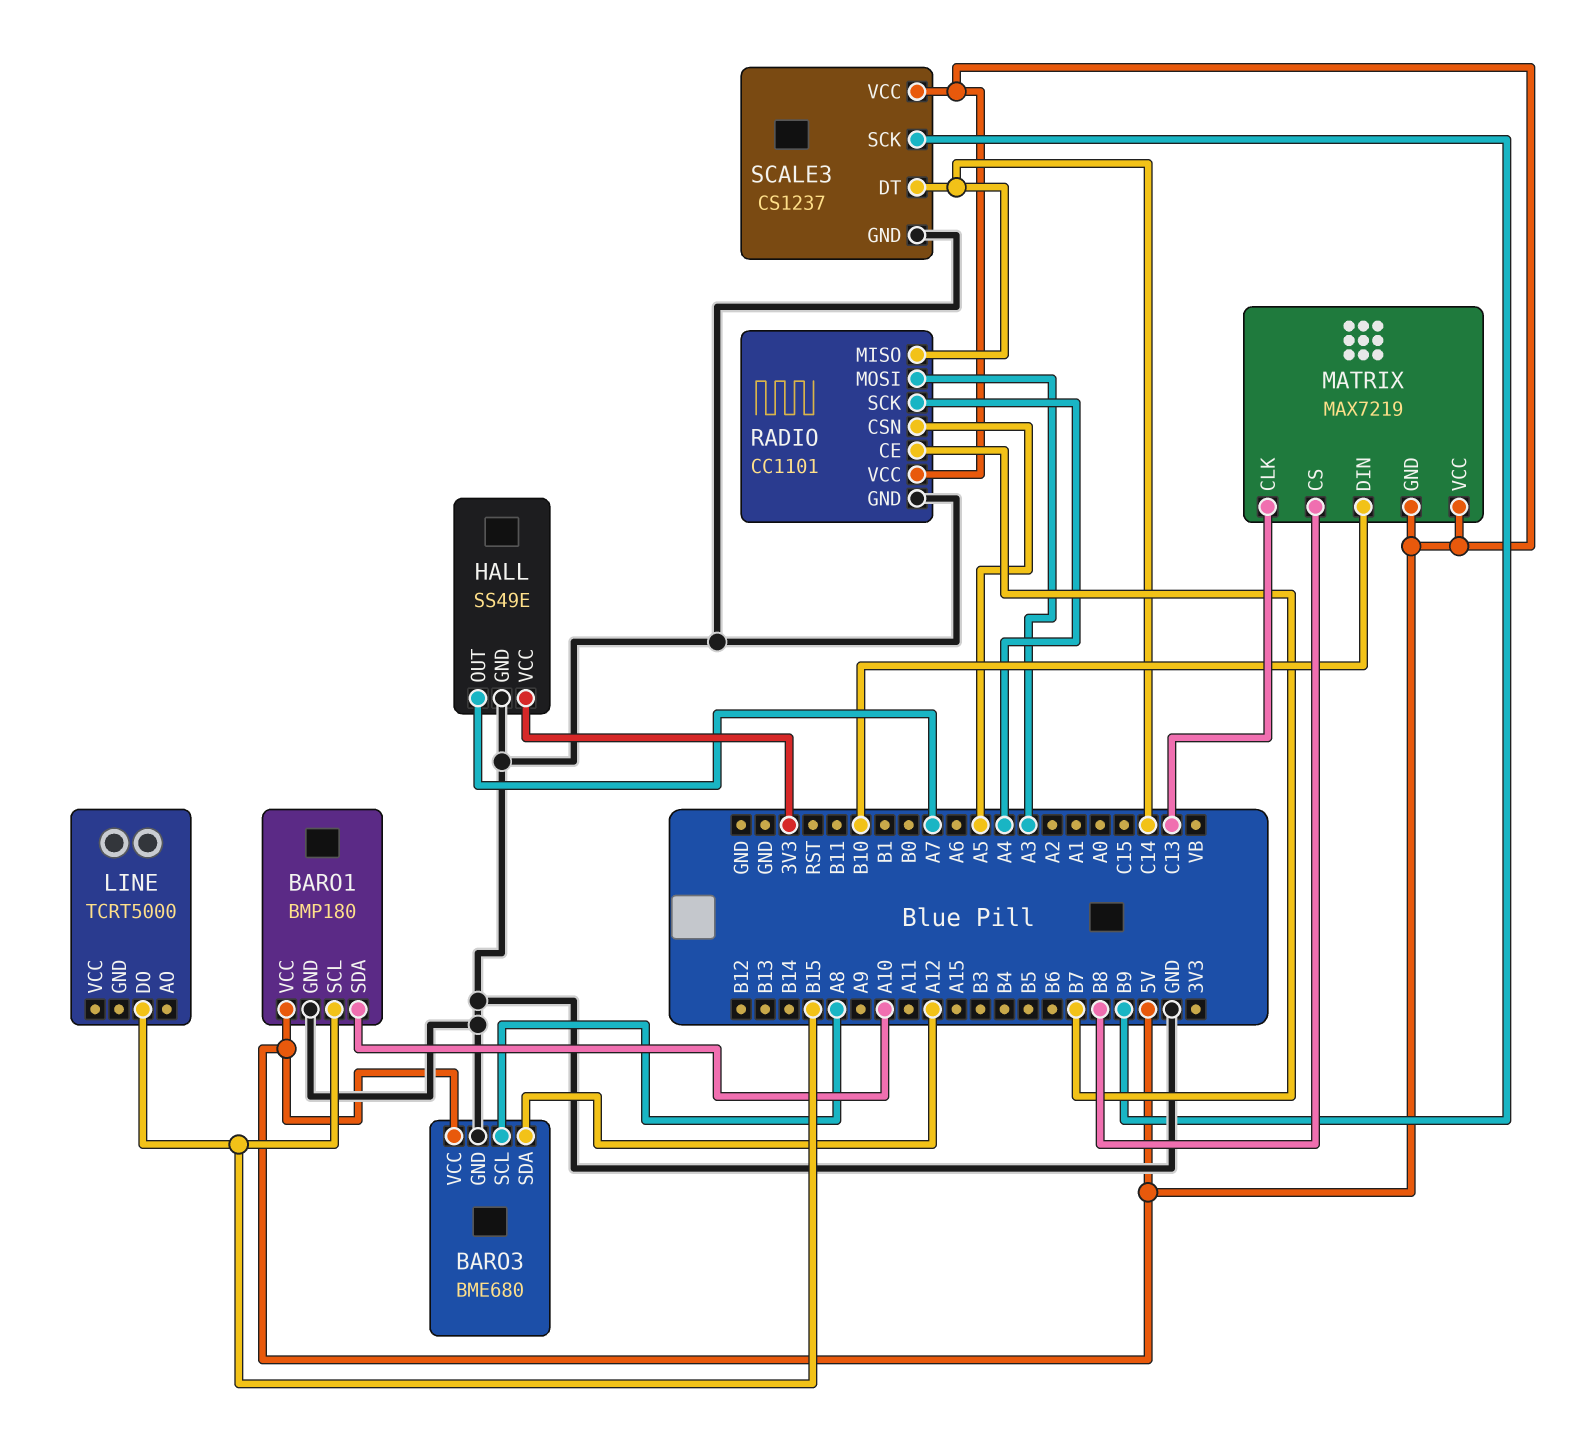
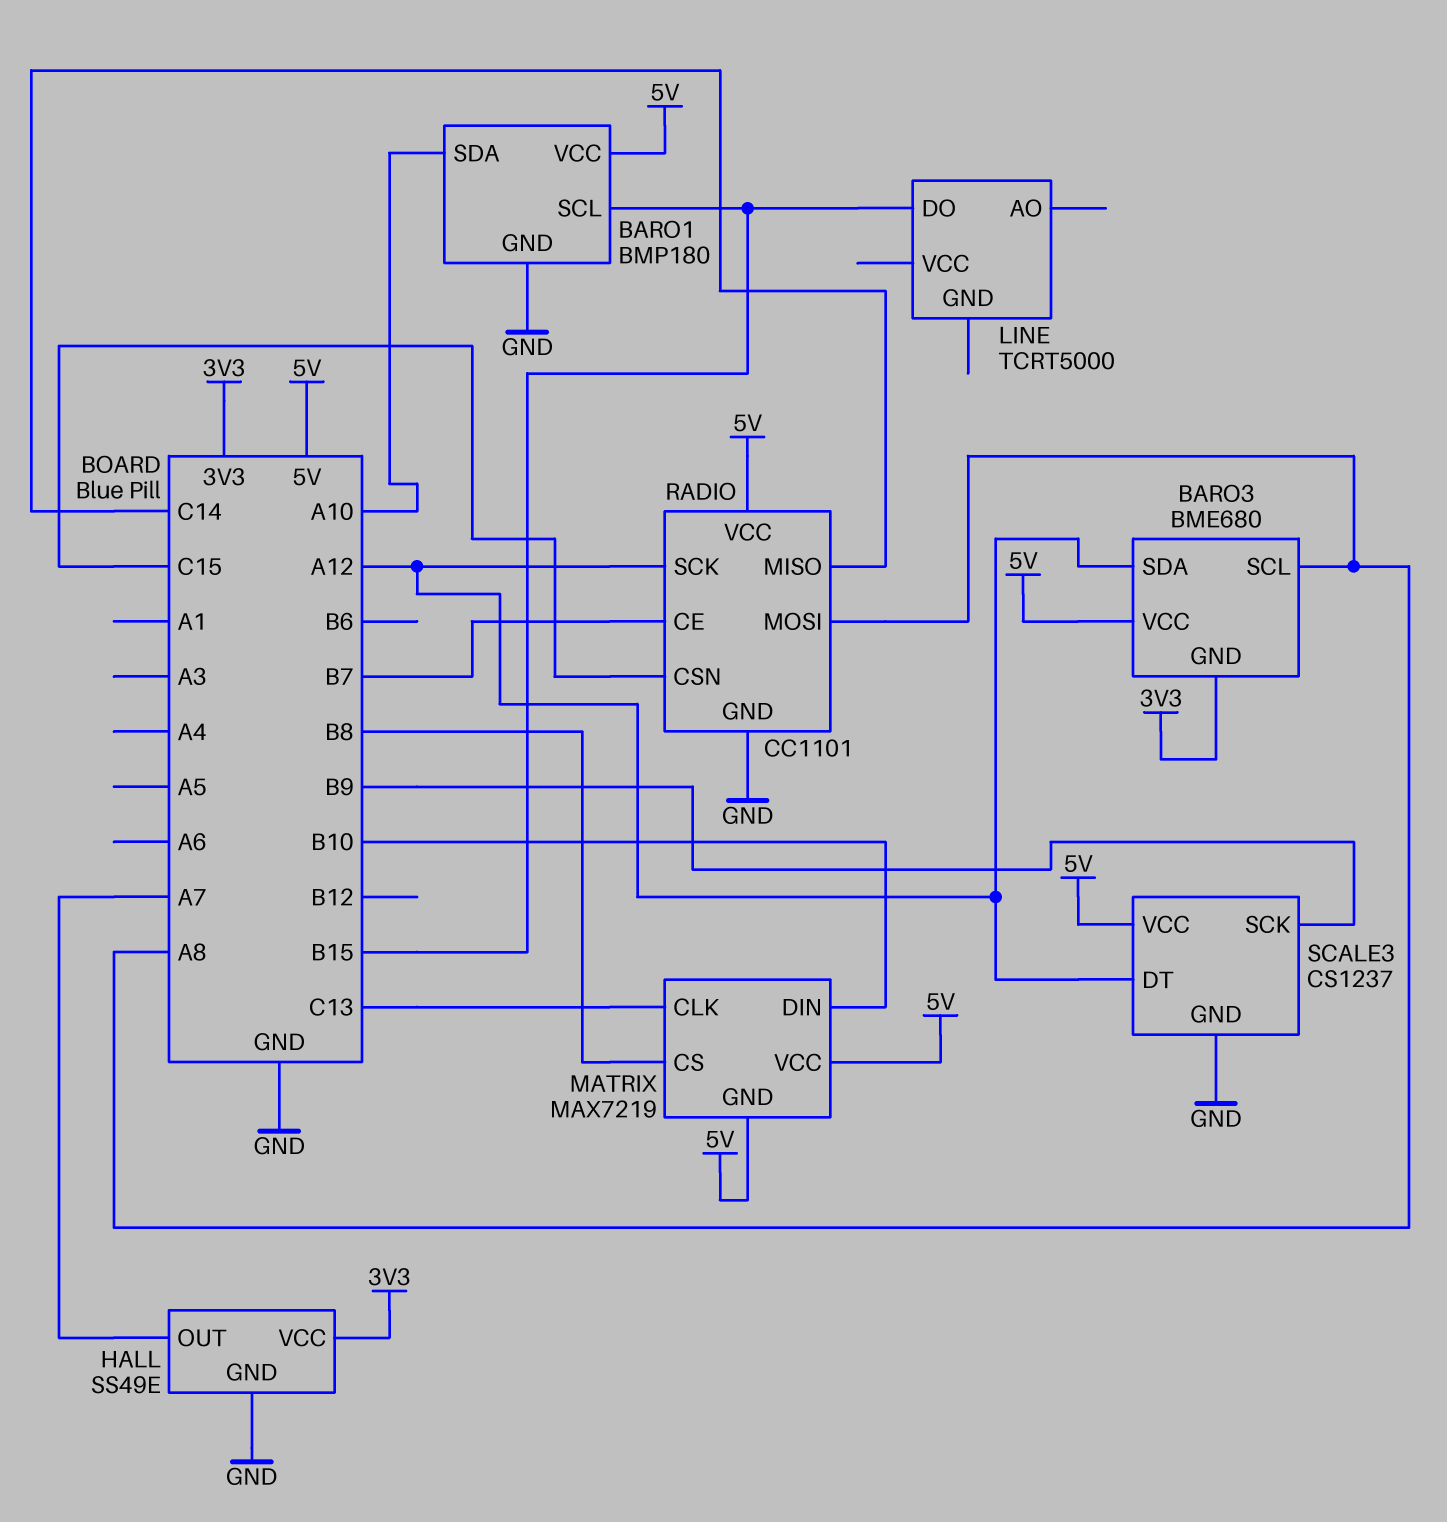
BARO3 pin GND: GND -> 3V3
RADIO pin CSN: A5 -> C15
RADIO pin MOSI: A3 -> A8
RADIO pin SCK: A4 -> A12
SCALE3 pin DT: C14 -> A12

